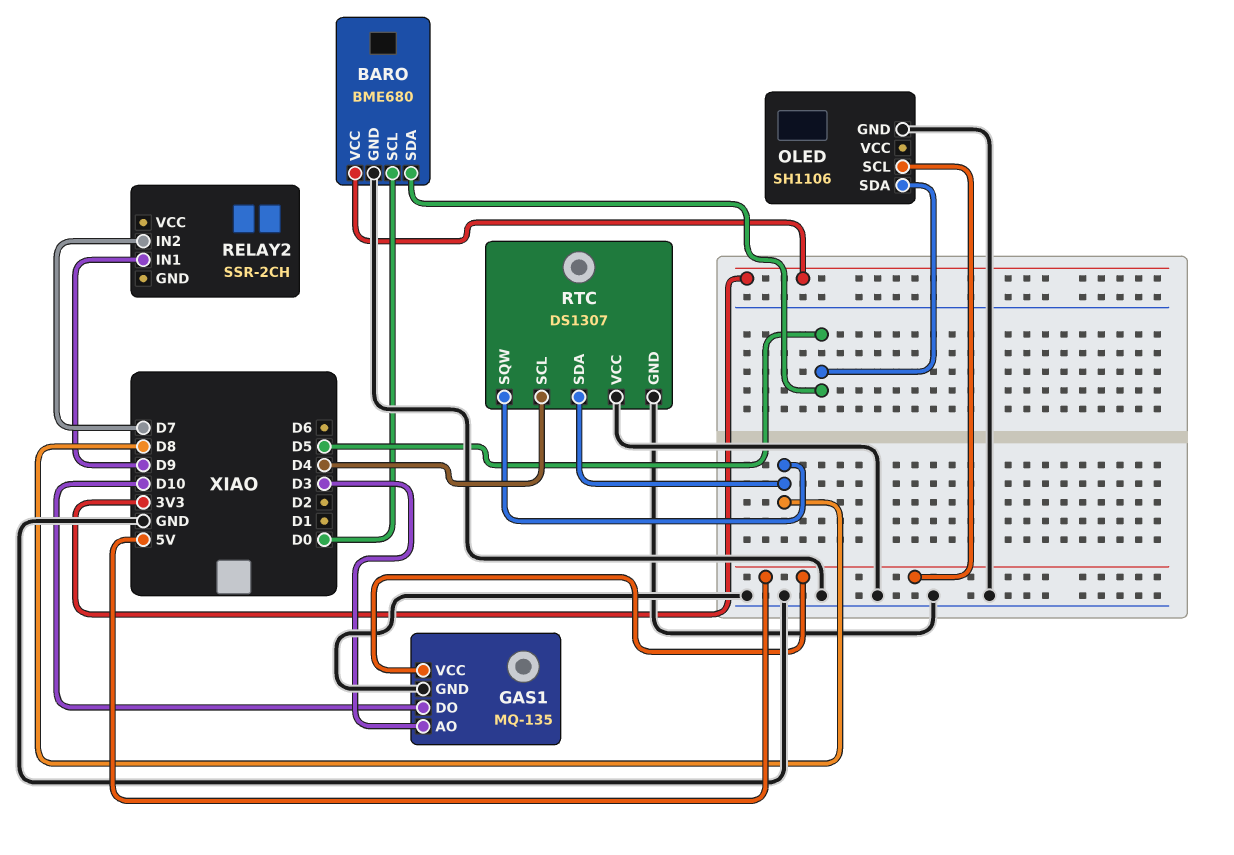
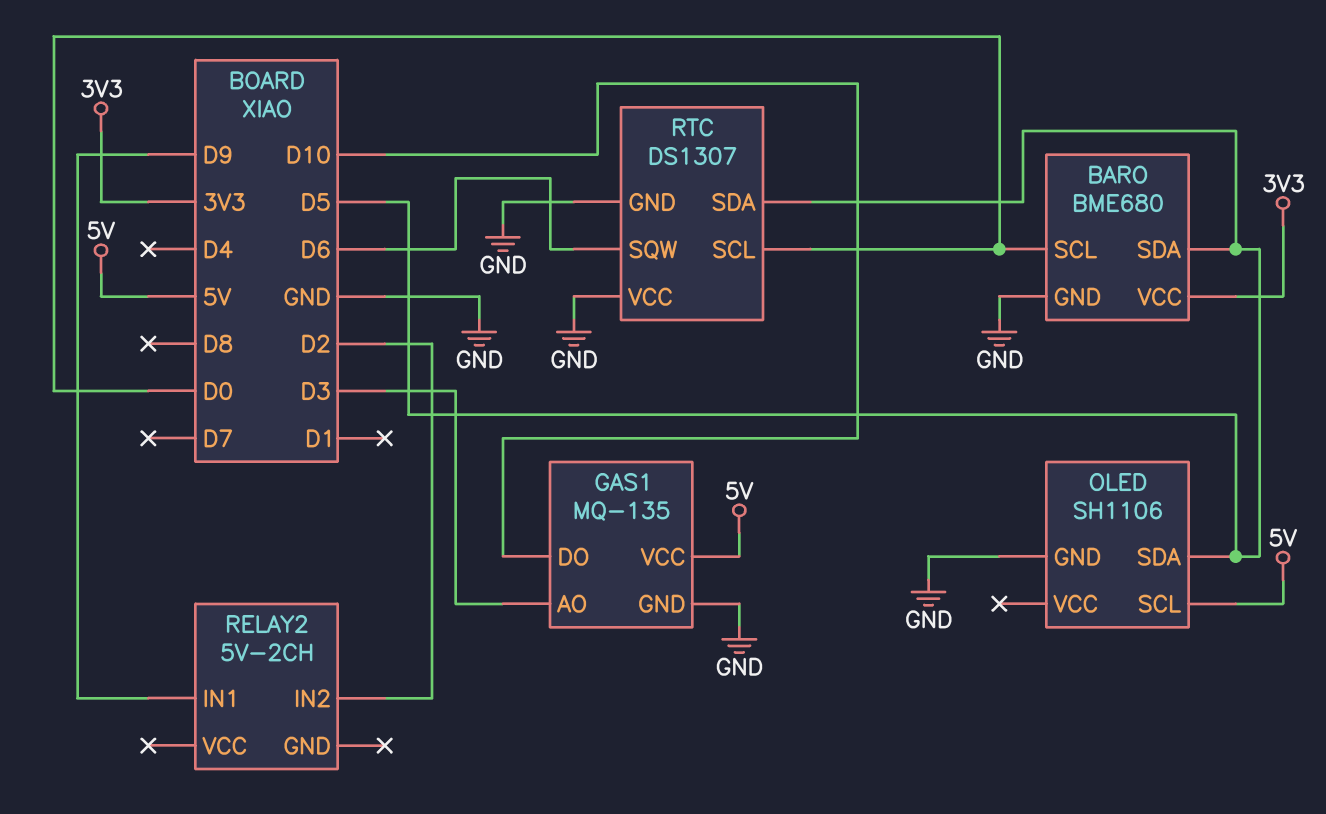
RELAY2: SSR-2CH -> 5V-2CH
RELAY2 pin IN2: D7 -> D2
RTC pin SCL: D4 -> D0
RTC pin SDA: D8 -> D5
RTC pin SQW: D8 -> D6

